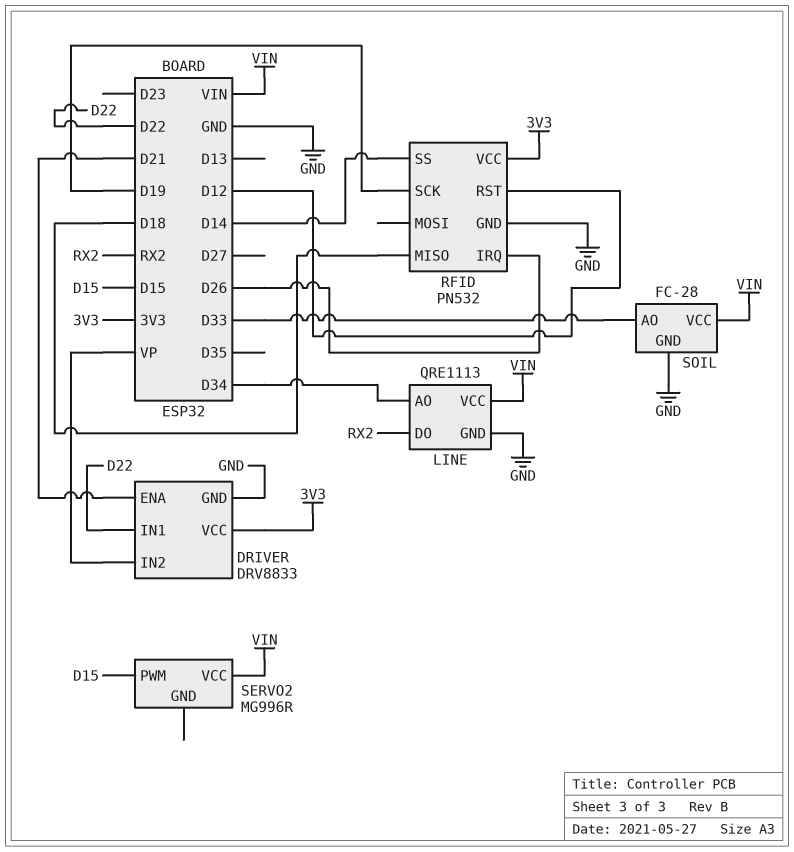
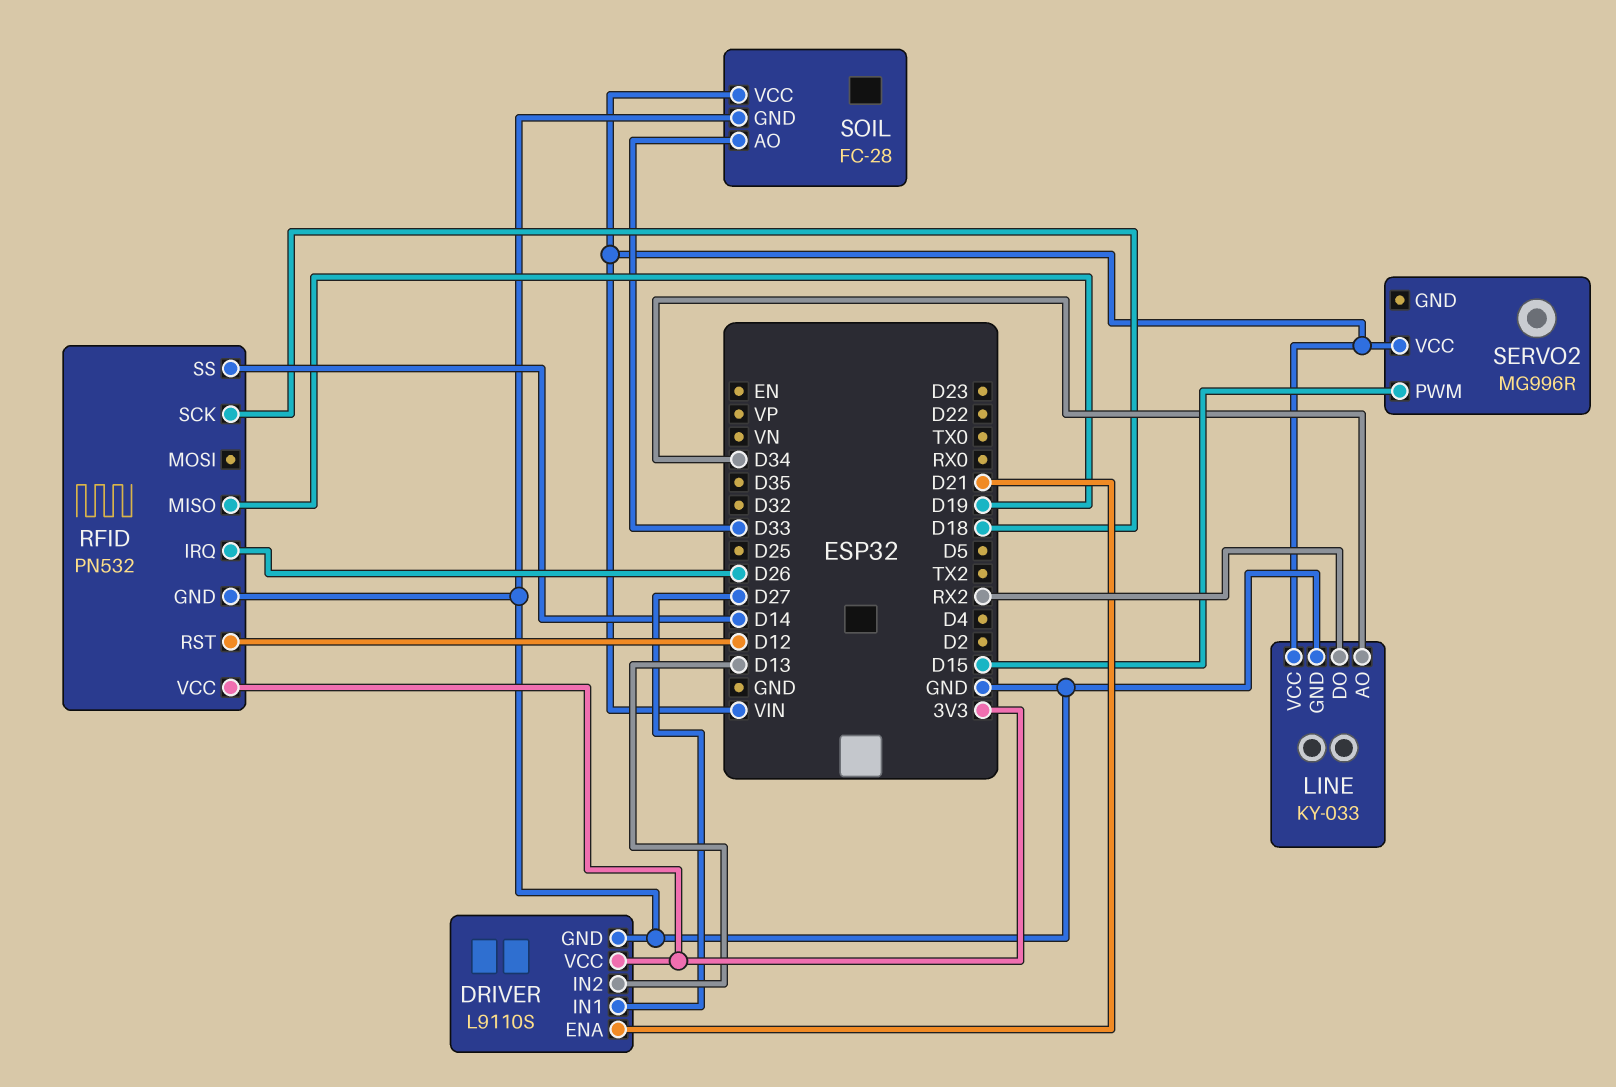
DRIVER: DRV8833 -> L9110S
DRIVER pin IN1: D22 -> D27
DRIVER pin IN2: VP -> D13
LINE: QRE1113 -> KY-033
RFID pin MISO: D18 -> D19
RFID pin SCK: D19 -> D18

